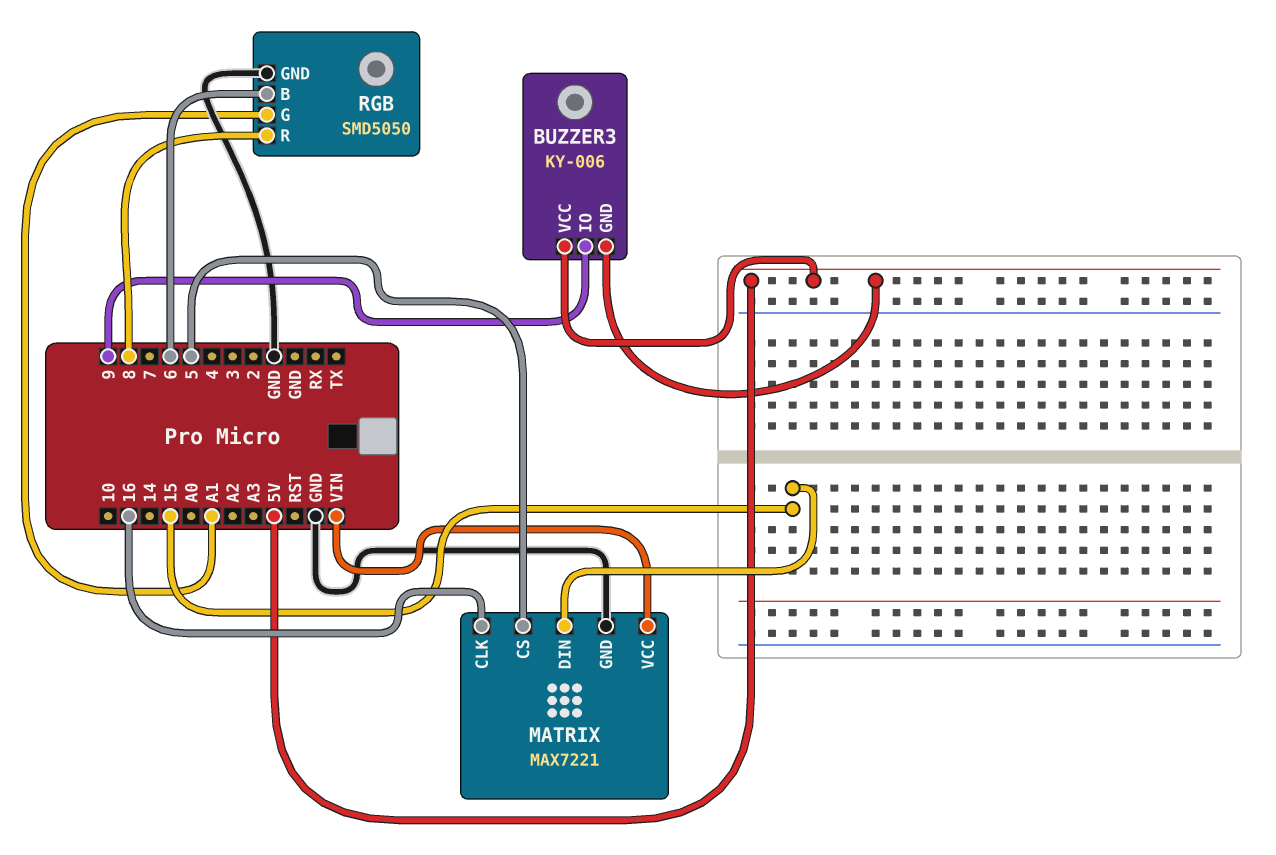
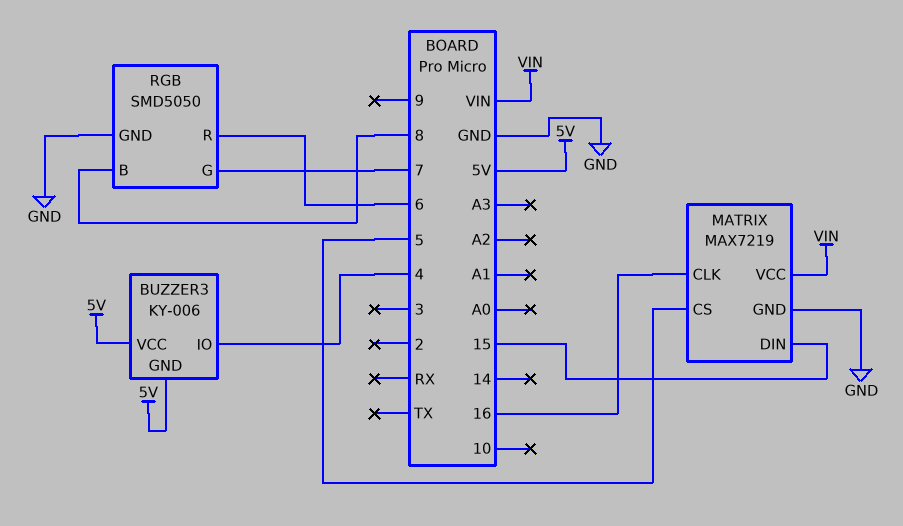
BUZZER3 pin IO: 9 -> 4
MATRIX: MAX7221 -> MAX7219
RGB pin B: 6 -> 8
RGB pin G: A1 -> 7
RGB pin R: 8 -> 6

